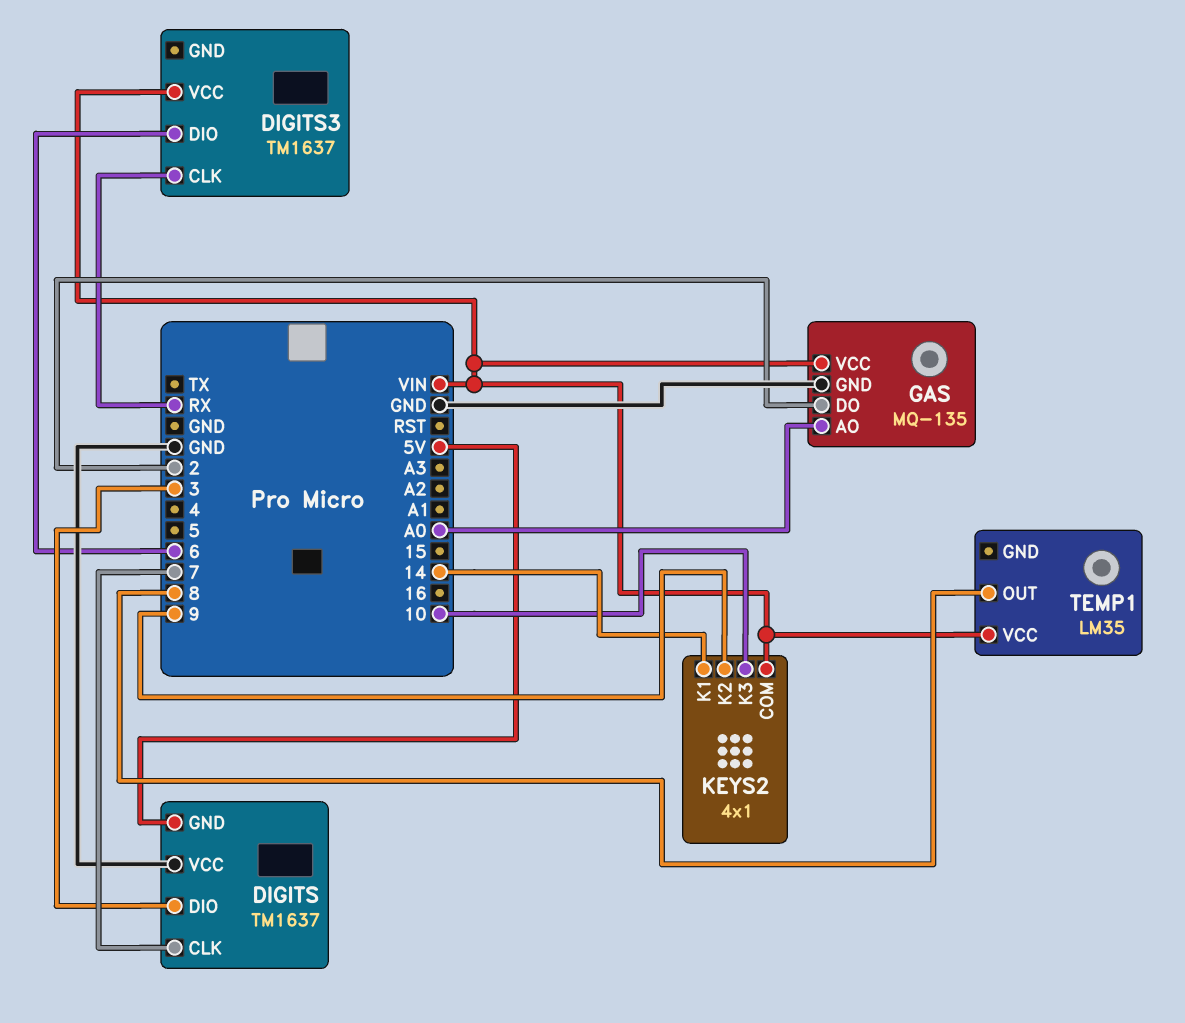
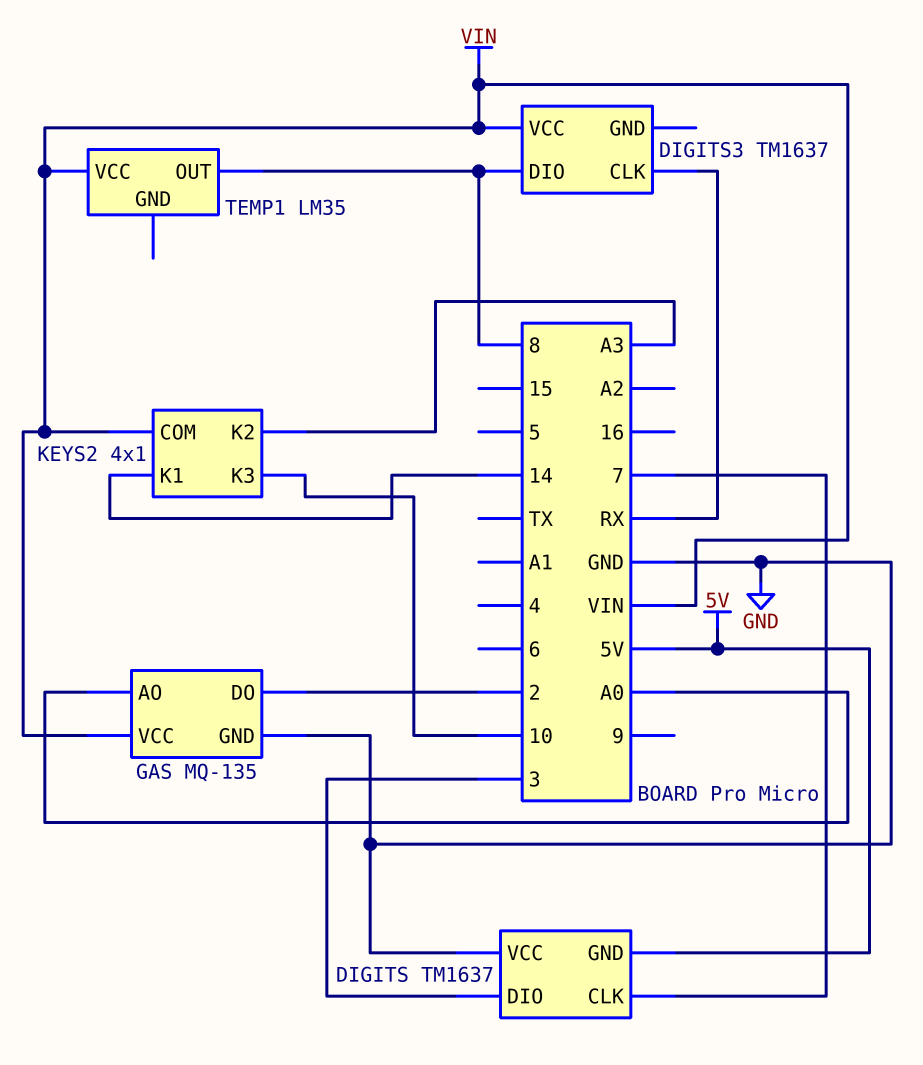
DIGITS3 pin DIO: 6 -> 8
KEYS2 pin K2: 9 -> A3

